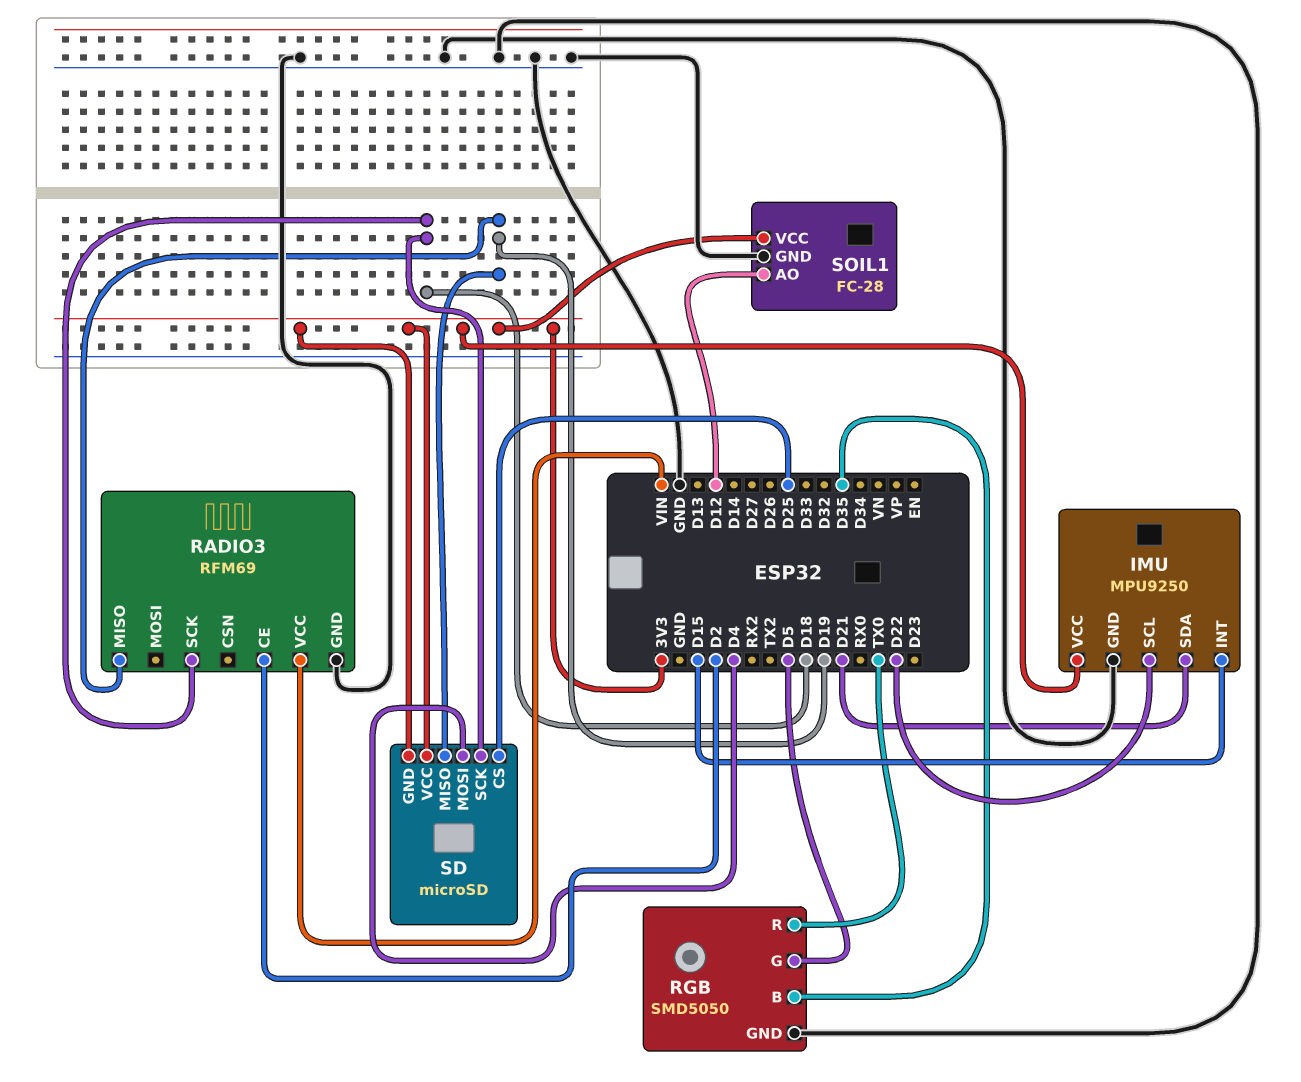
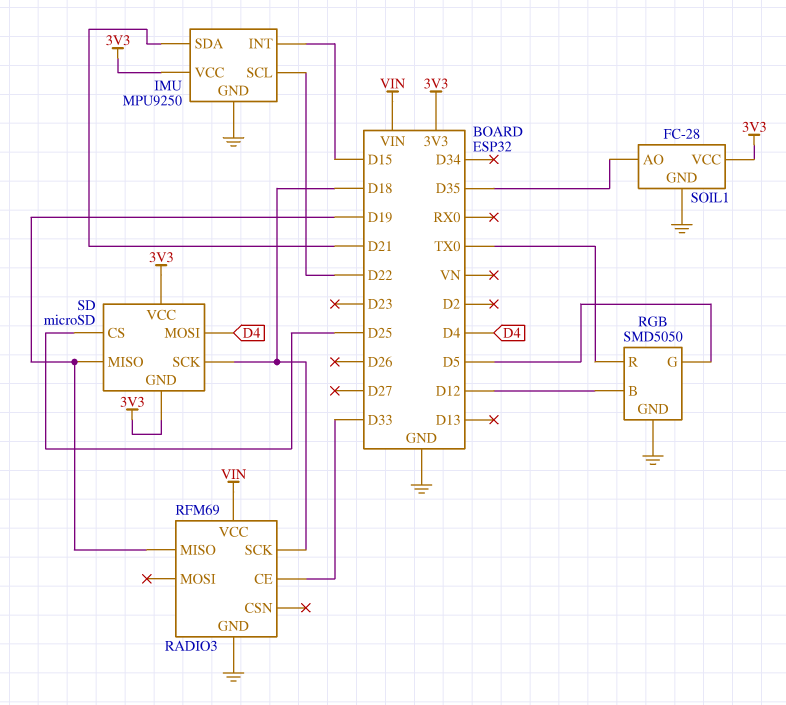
RADIO3 pin CE: D2 -> D33
RGB pin B: D35 -> D12
SOIL1 pin AO: D12 -> D35

